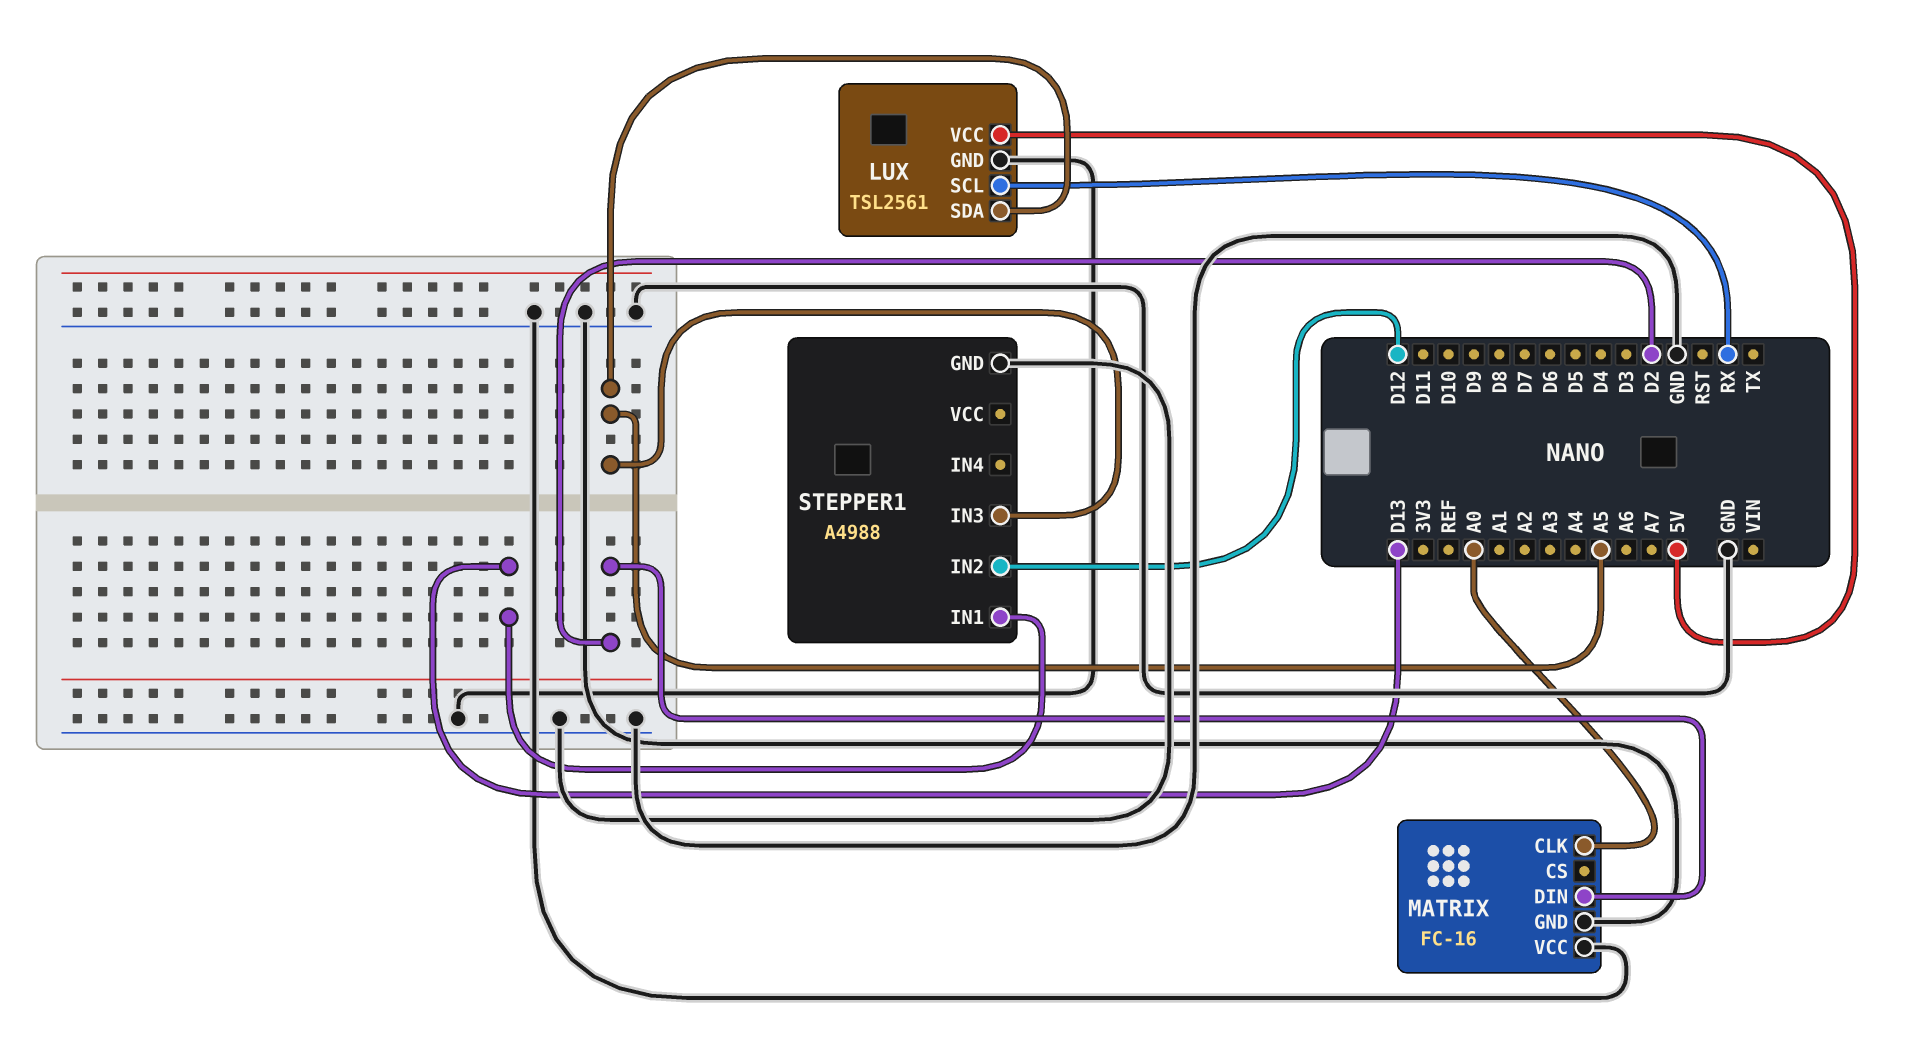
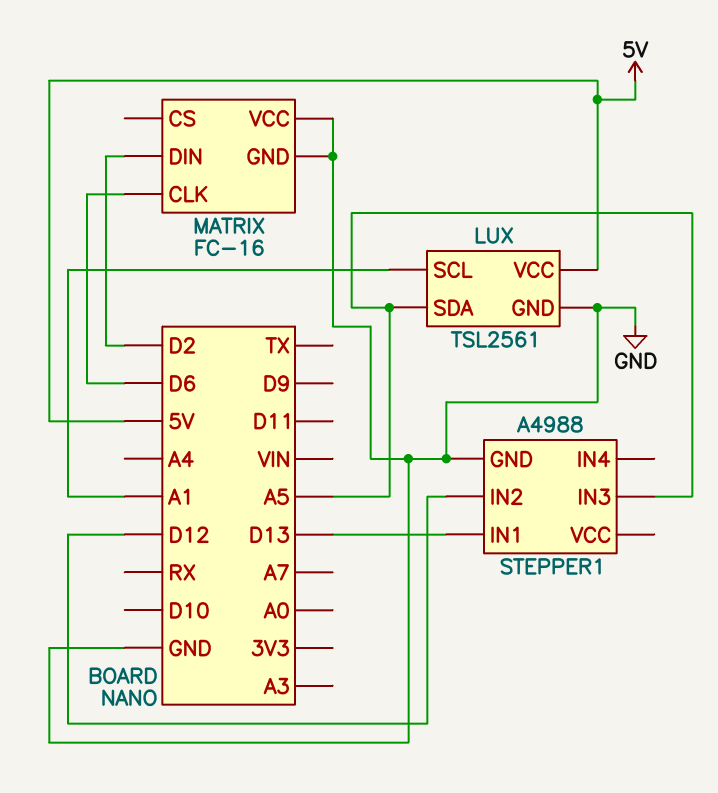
LUX pin SCL: RX -> A1
MATRIX pin CLK: A0 -> D6

